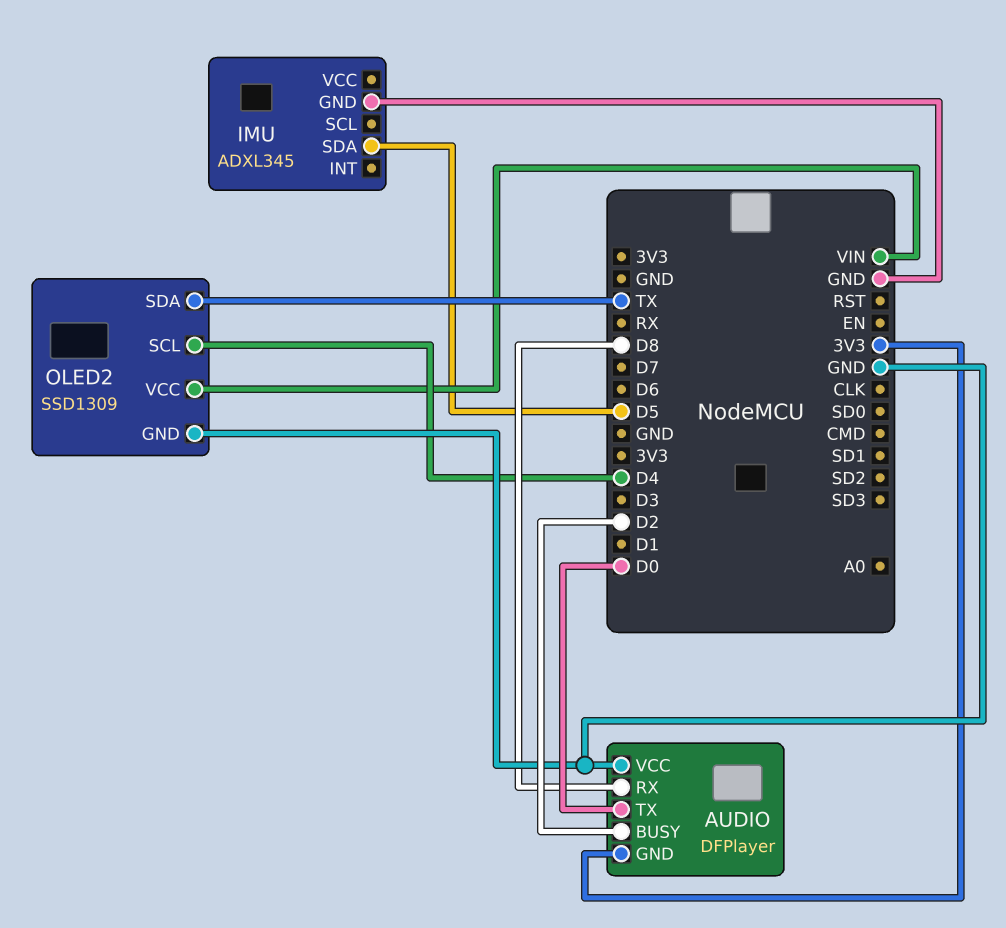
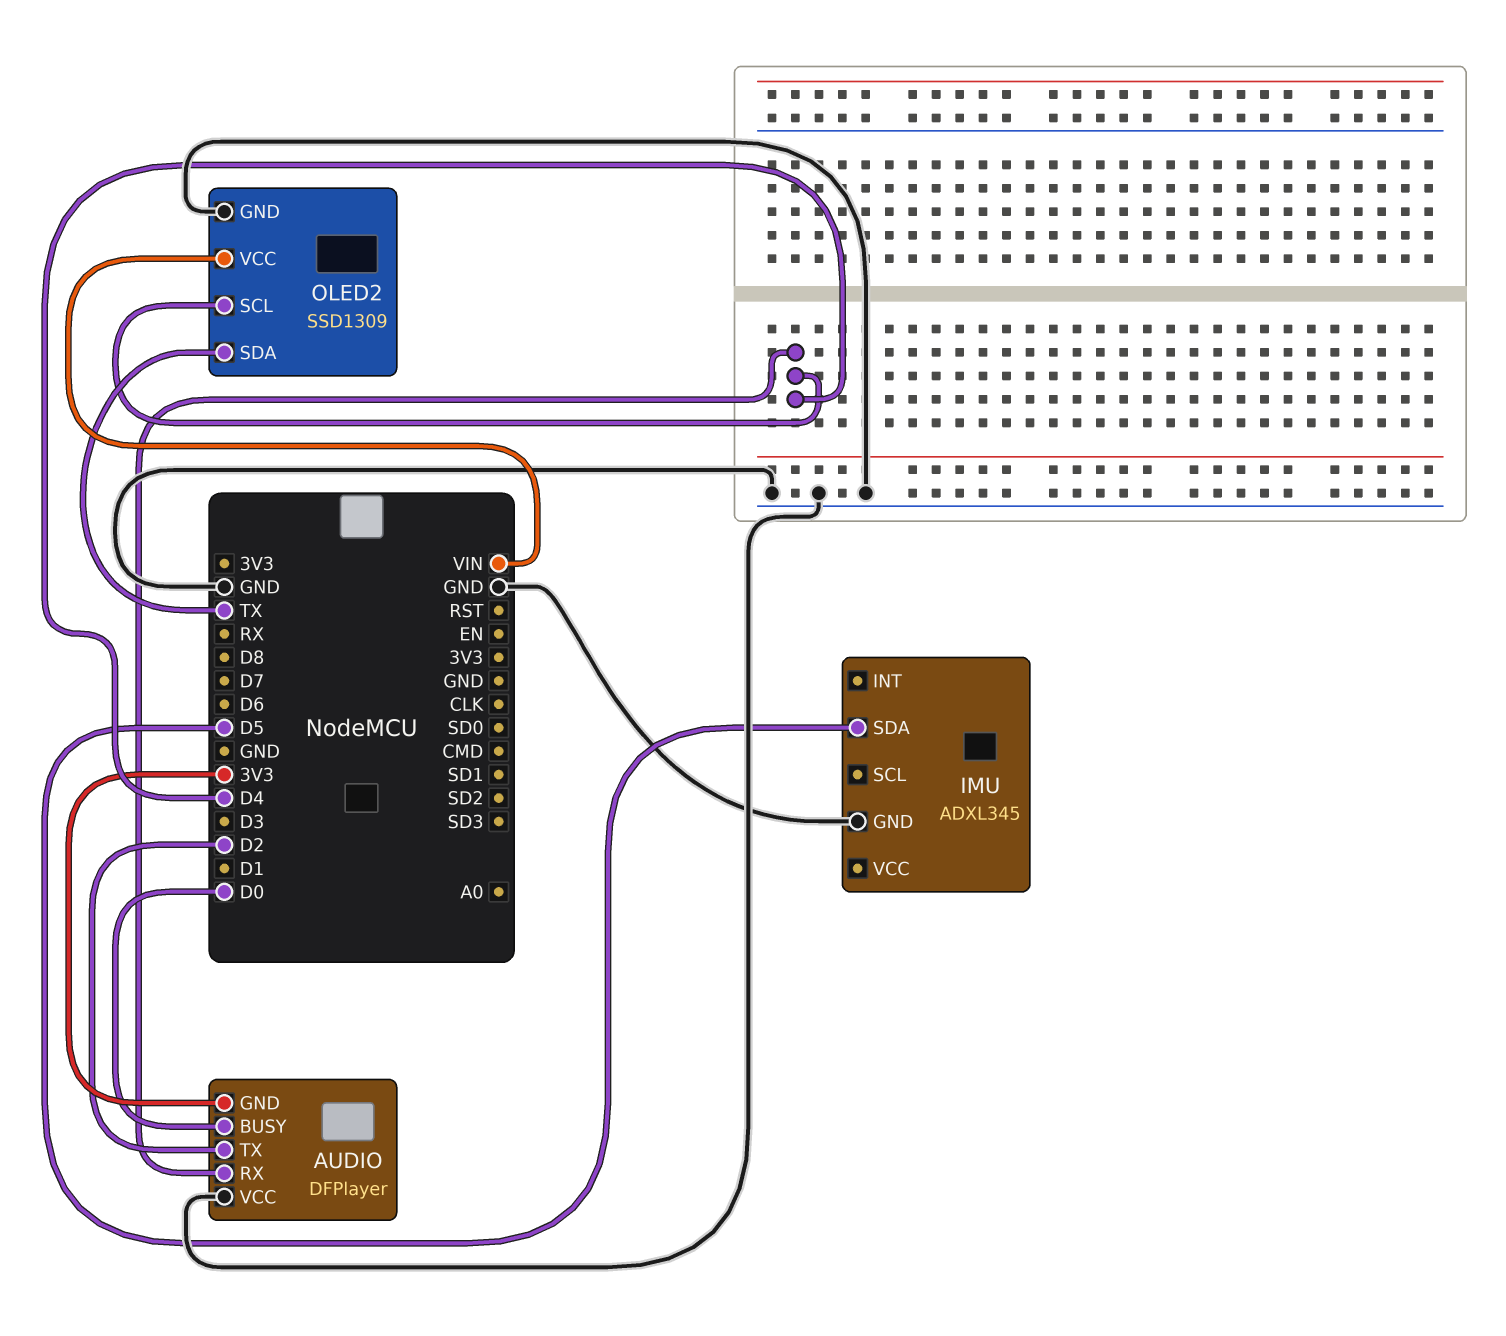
AUDIO pin BUSY: D2 -> D0
AUDIO pin RX: D8 -> D4
AUDIO pin TX: D0 -> D2

